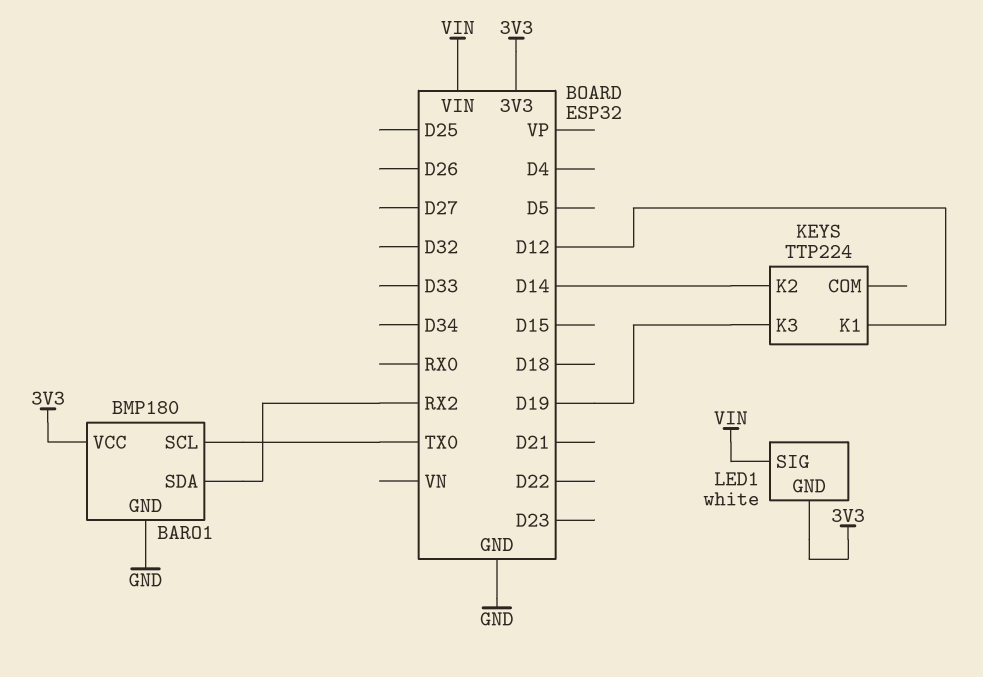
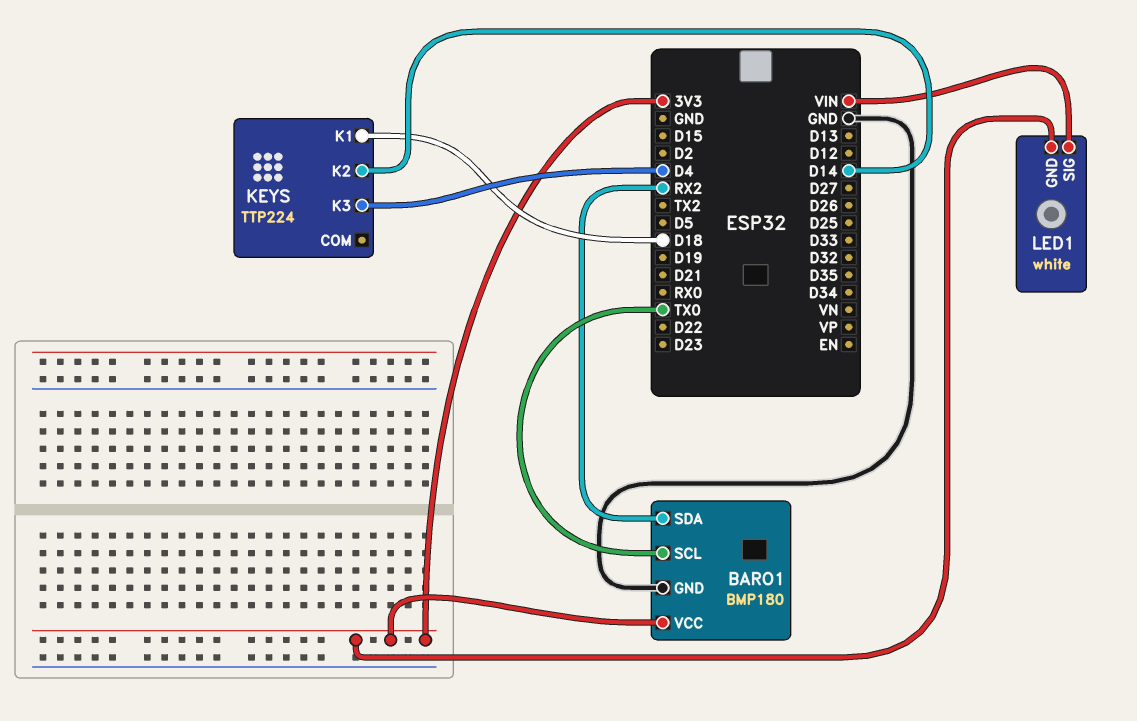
KEYS pin K1: D12 -> D18
KEYS pin K3: D19 -> D4

